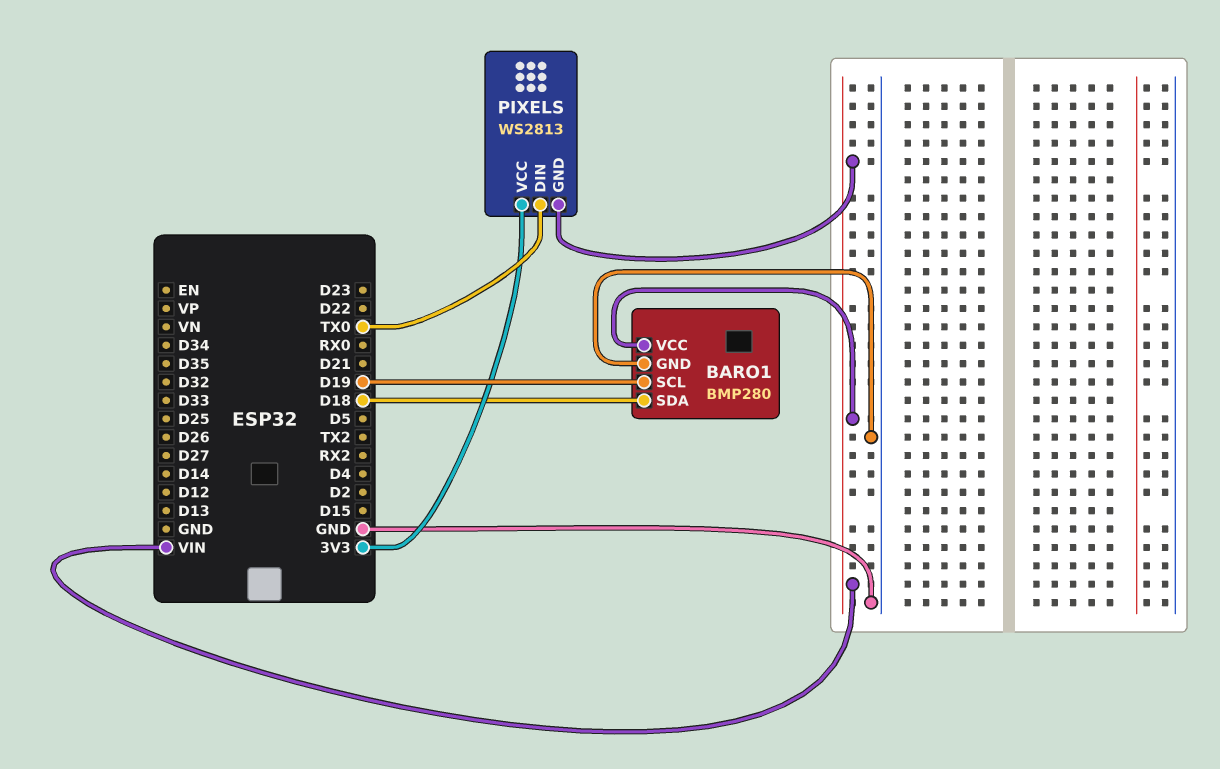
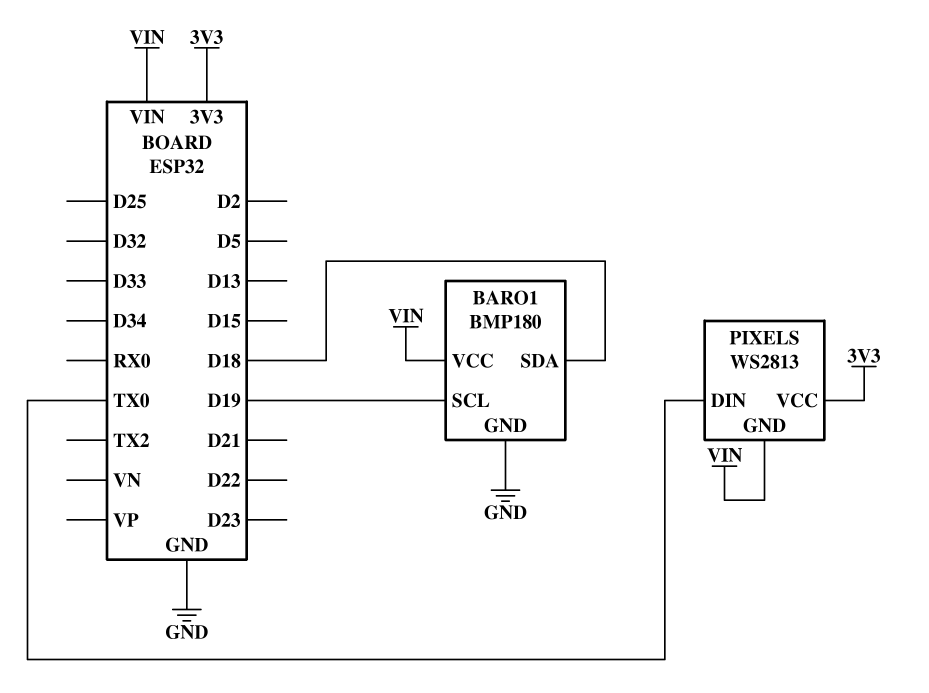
BARO1: BMP280 -> BMP180

